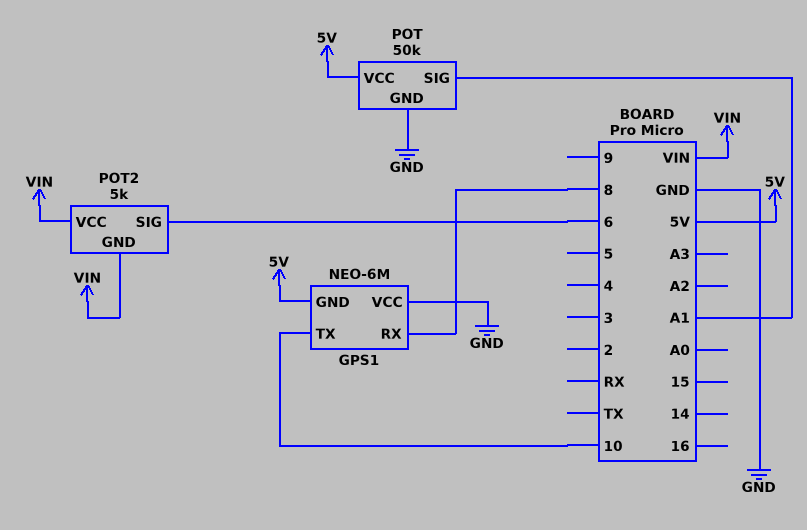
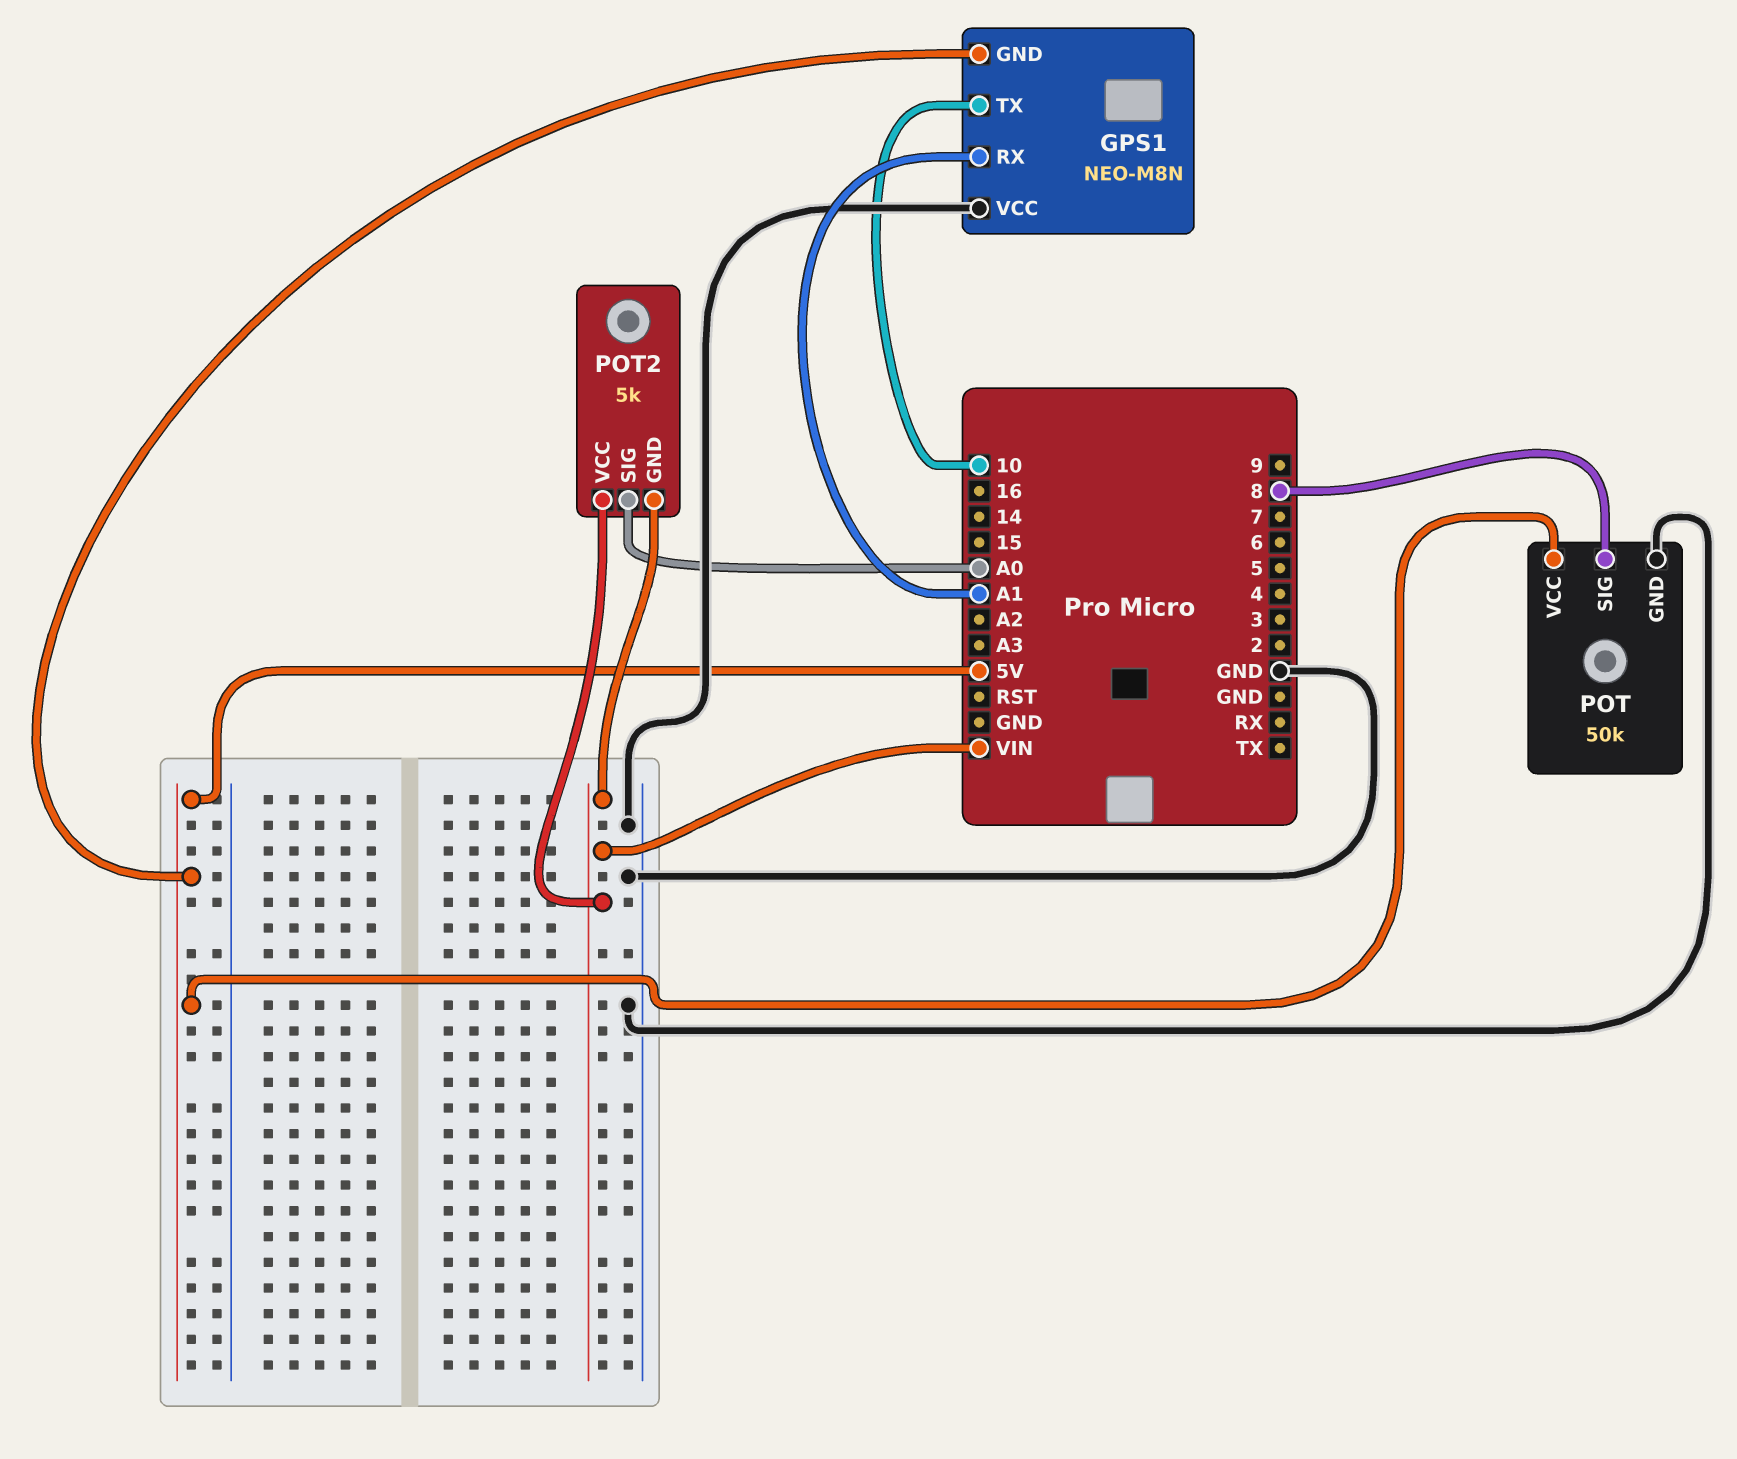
GPS1: NEO-6M -> NEO-M8N
GPS1 pin RX: 8 -> A1
POT pin SIG: A1 -> 8
POT2 pin SIG: 6 -> A0

